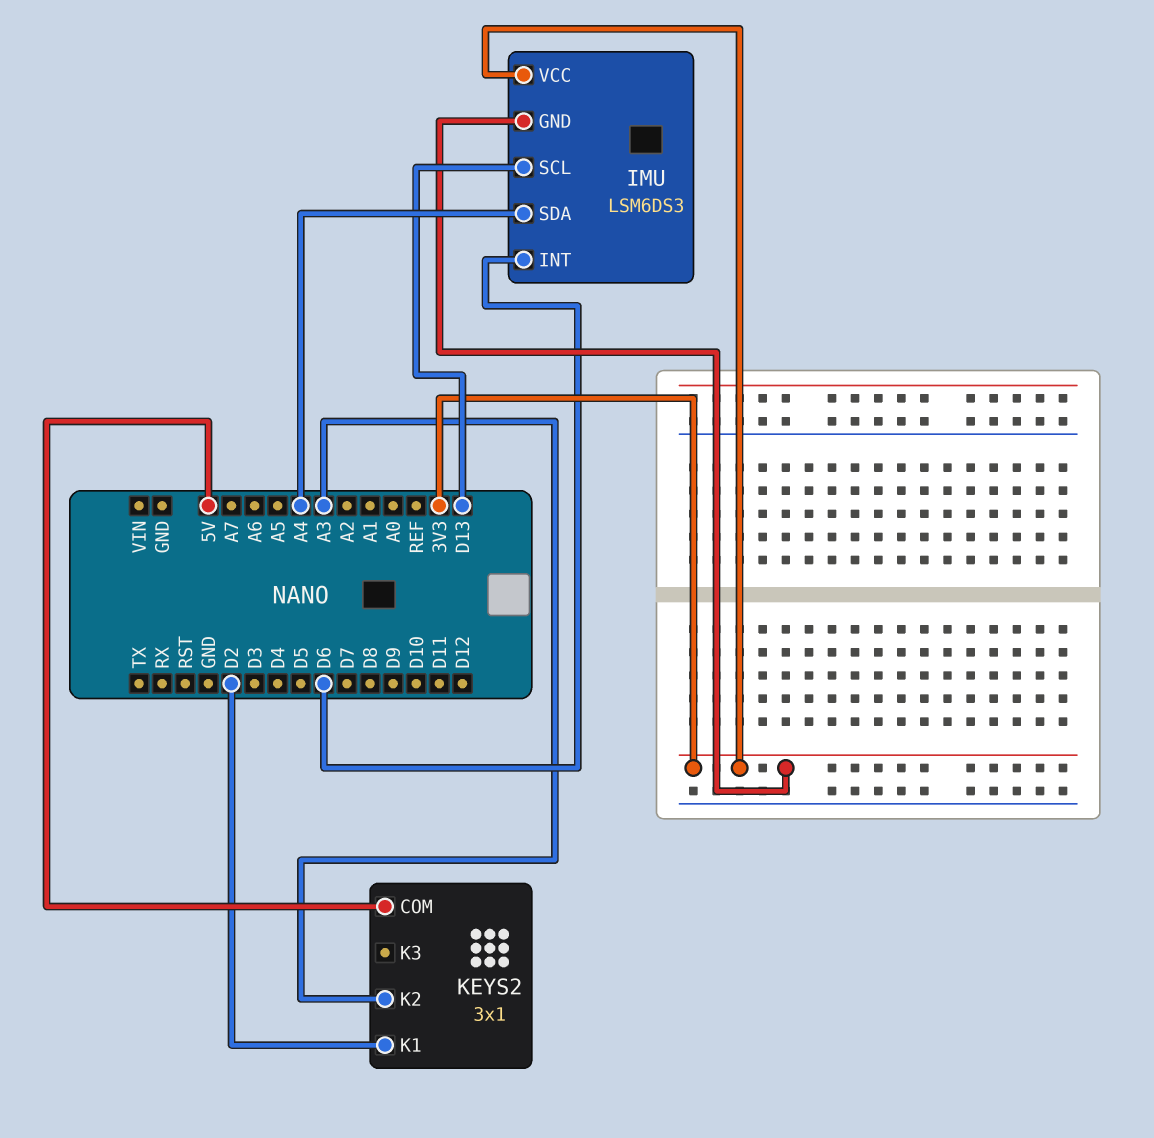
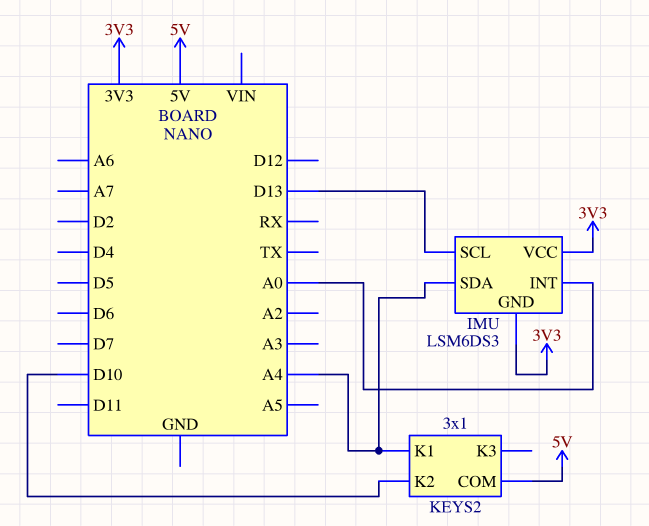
IMU pin INT: D6 -> A0
KEYS2 pin K1: D2 -> A4
KEYS2 pin K2: A3 -> D10

